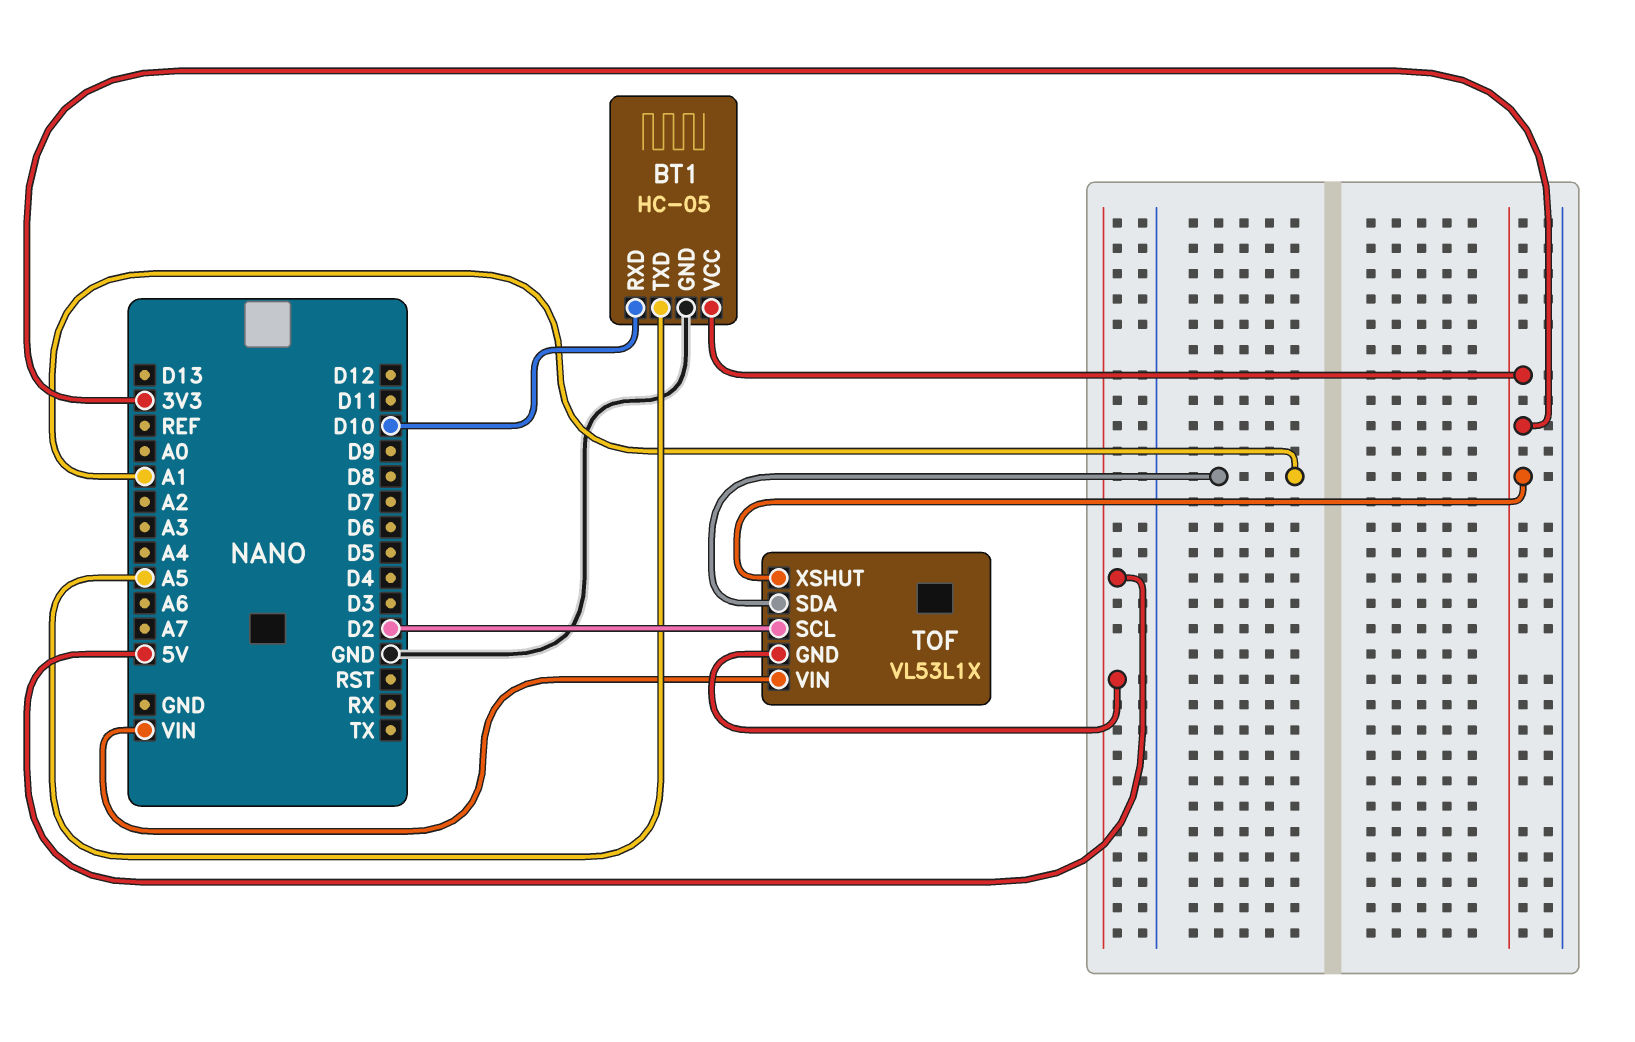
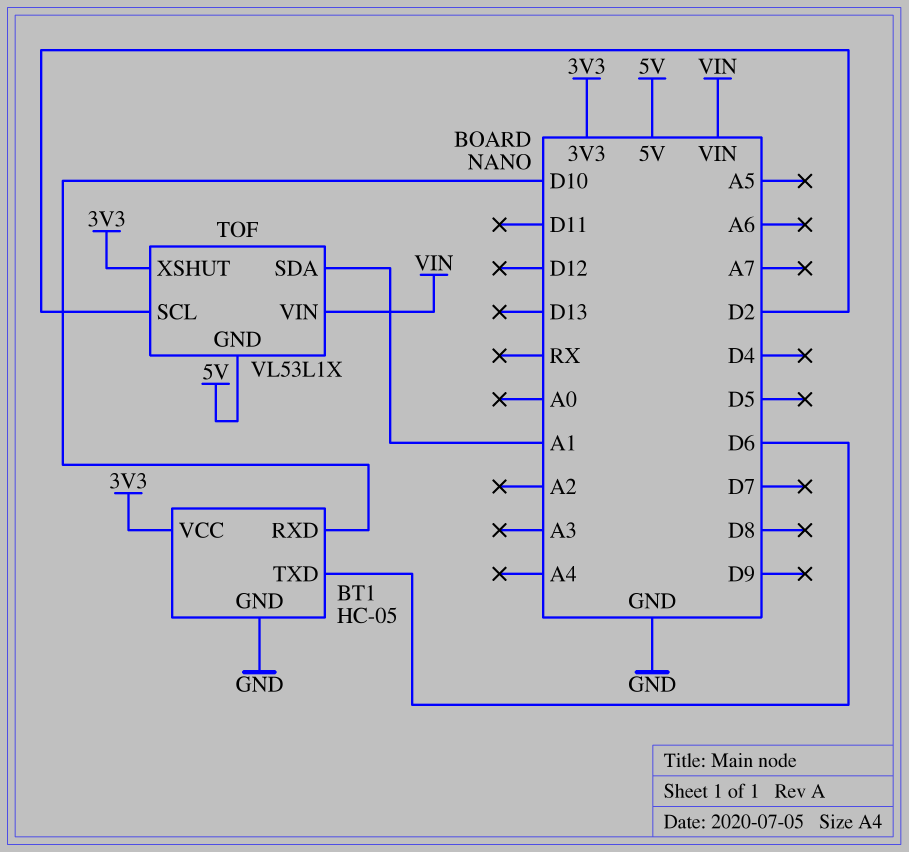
BT1 pin TXD: A5 -> D6

